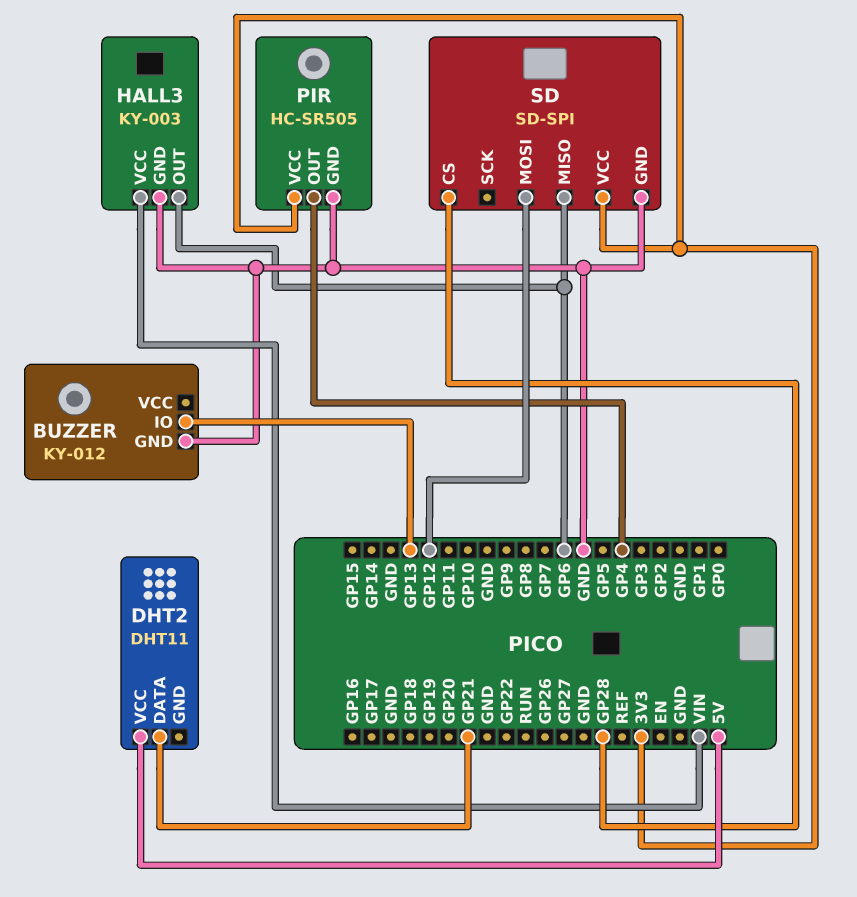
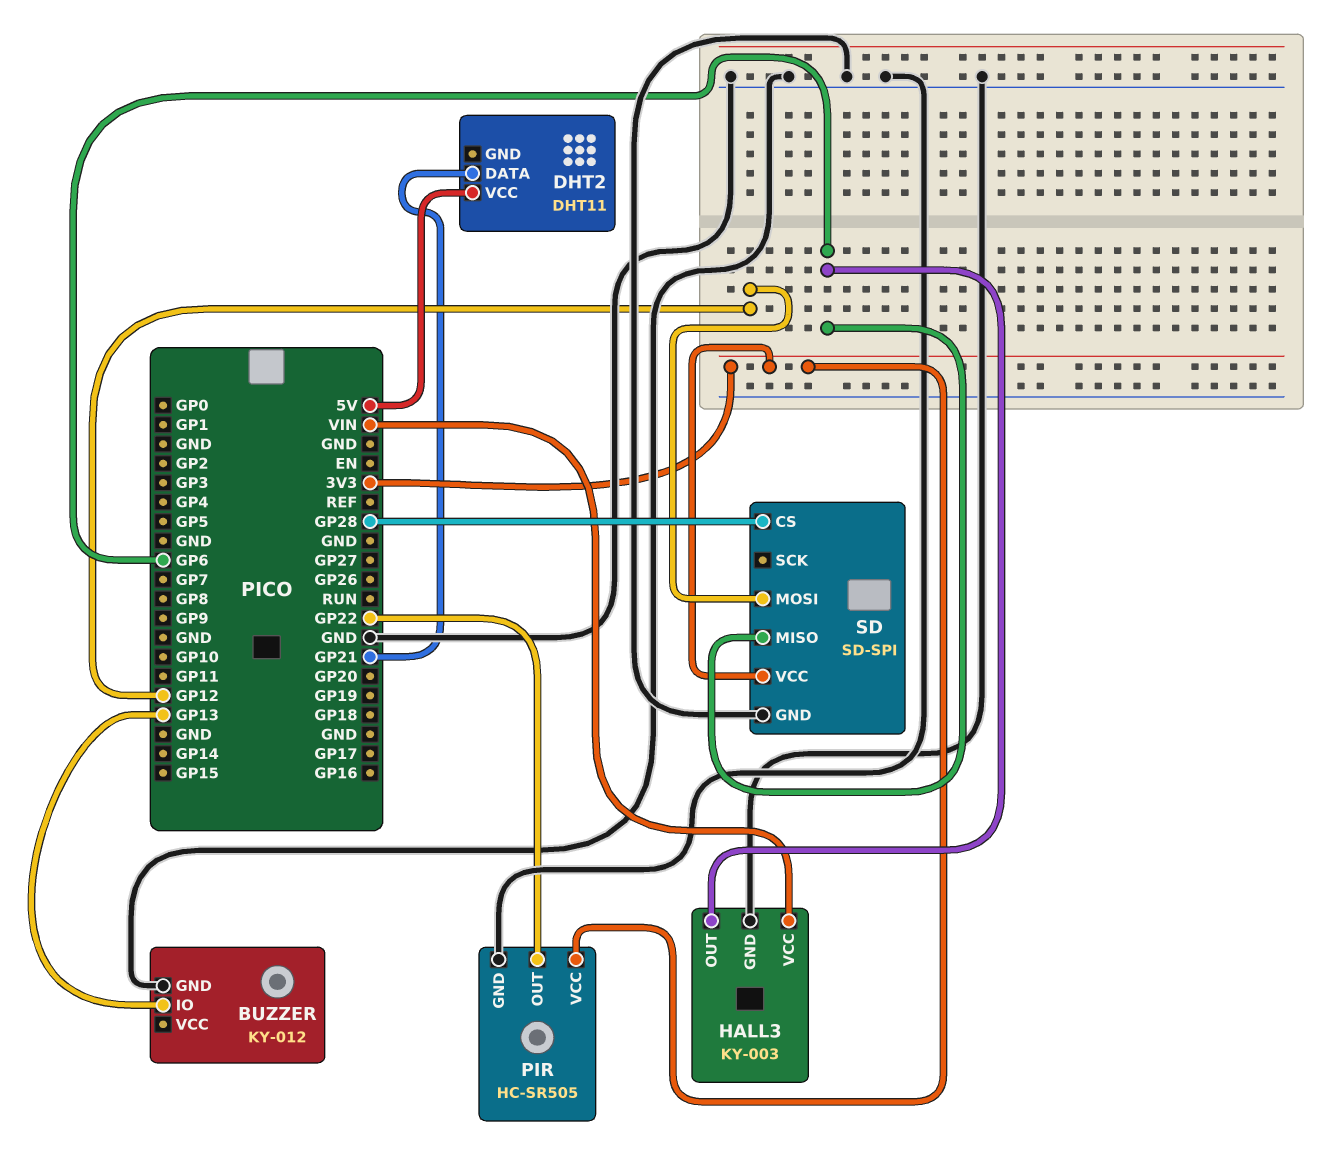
PIR pin OUT: GP4 -> GP22

